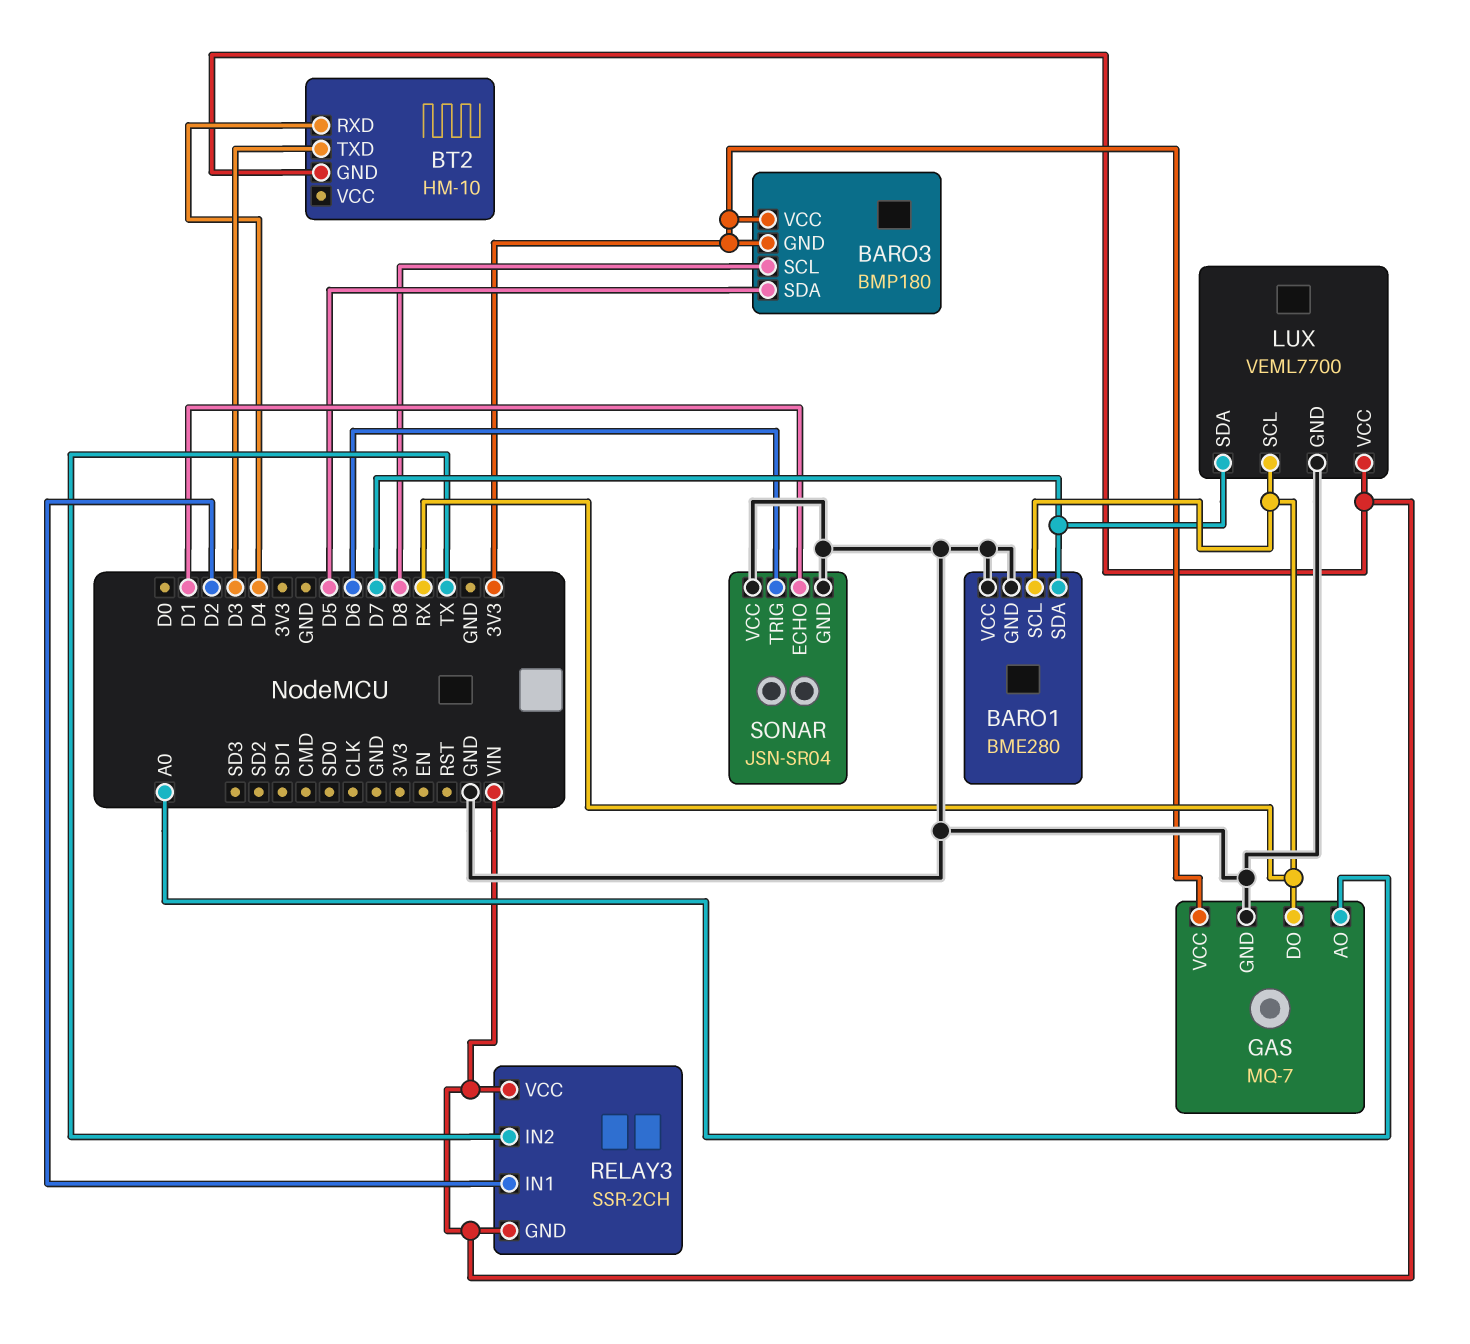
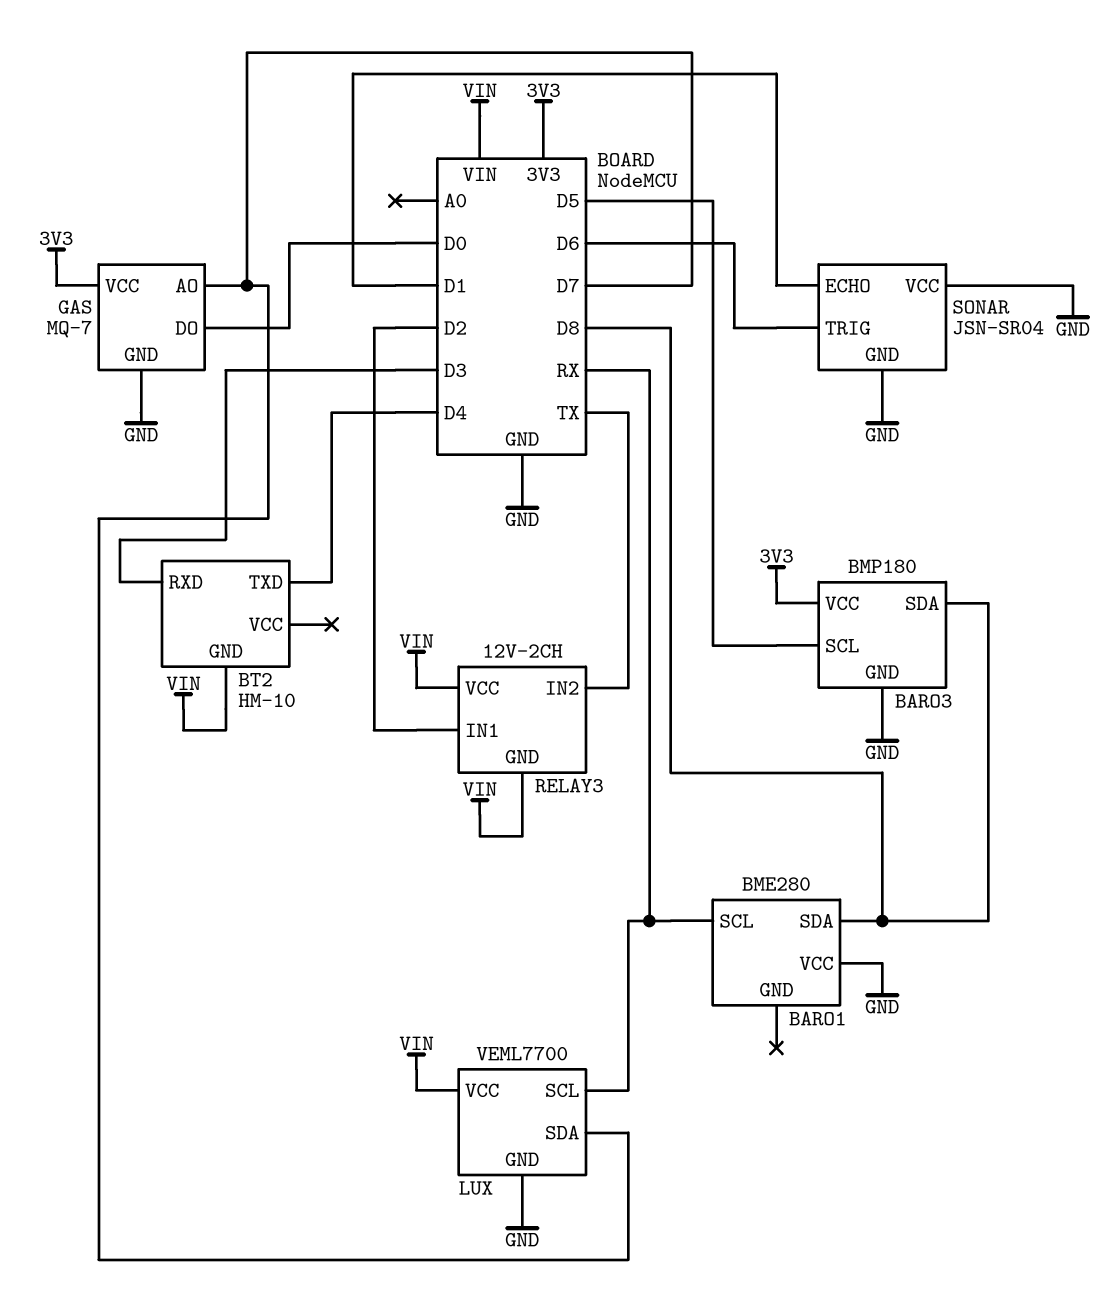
BARO1 pin GND: GND -> none
BARO1 pin SDA: D7 -> D8
BARO3 pin GND: 3V3 -> GND
BARO3 pin SCL: D8 -> D5
BARO3 pin SDA: D5 -> D8
BT2 pin RXD: D4 -> D3
BT2 pin TXD: D3 -> D4
GAS pin AO: A0 -> D7
GAS pin DO: RX -> D0
RELAY3: SSR-2CH -> 12V-2CH

